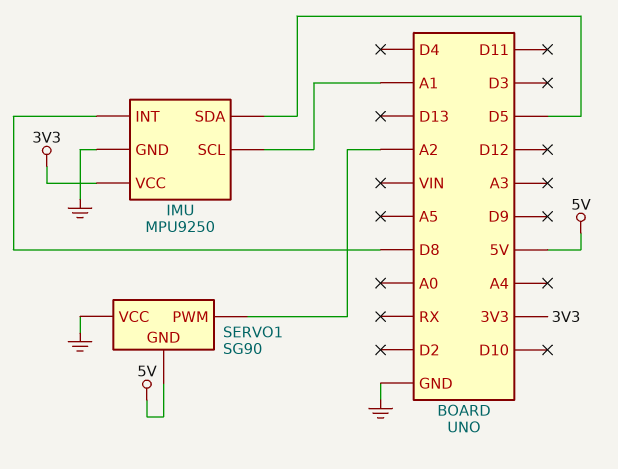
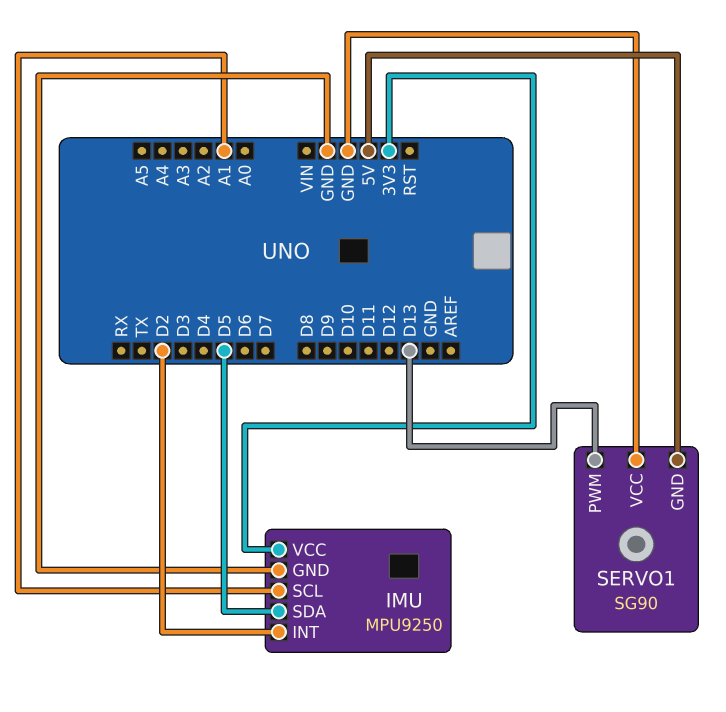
IMU pin INT: D8 -> D2
SERVO1 pin PWM: A2 -> D13

